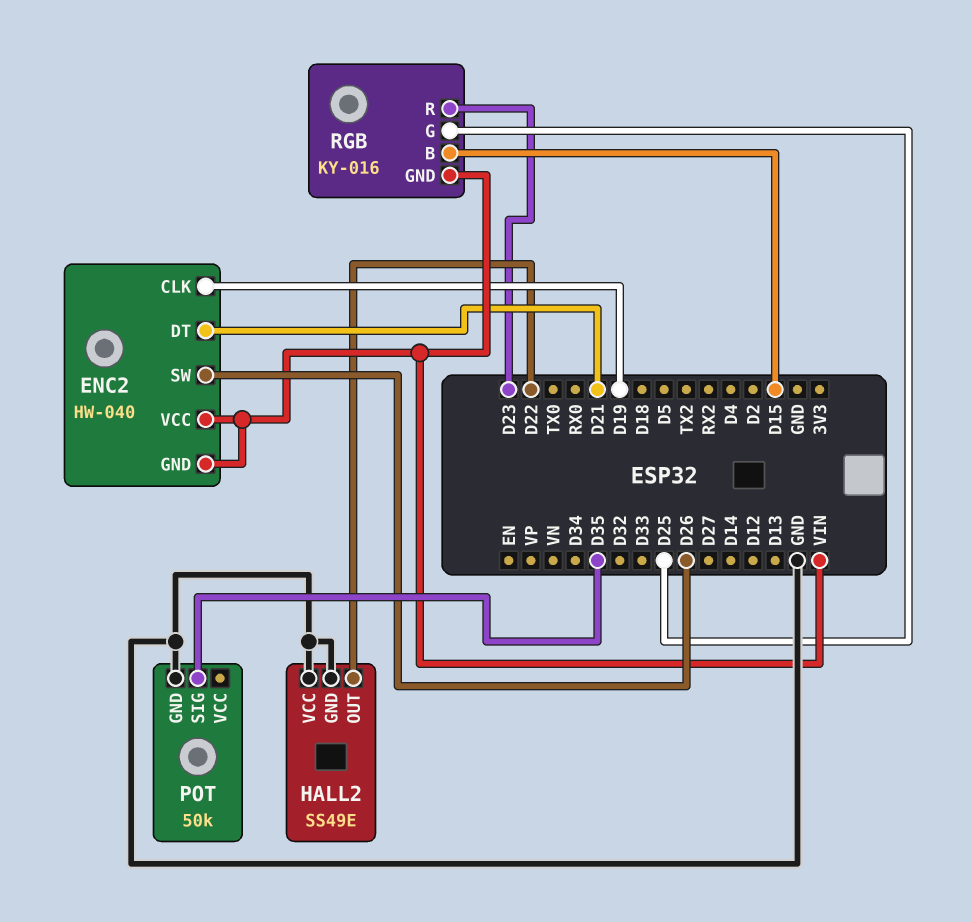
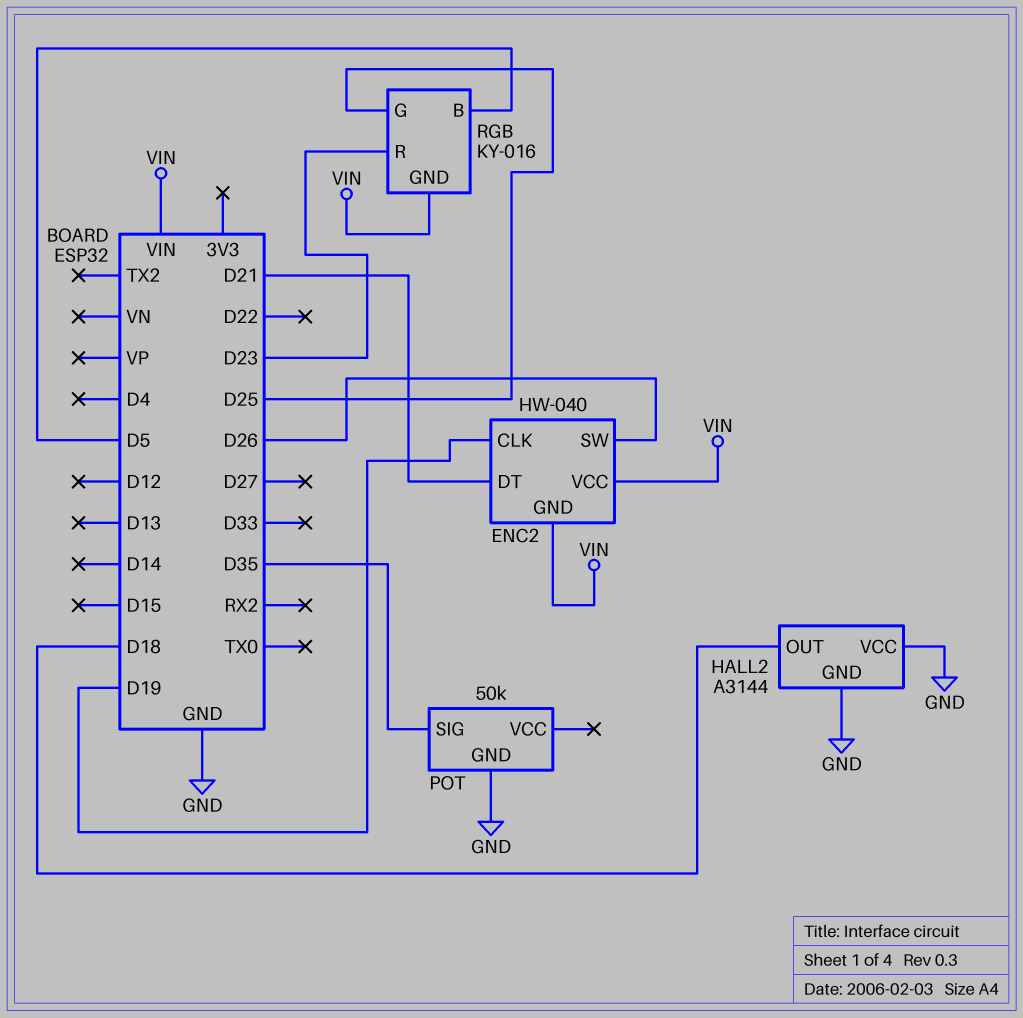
HALL2: SS49E -> A3144
HALL2 pin OUT: D22 -> D18
RGB pin B: D15 -> D5

